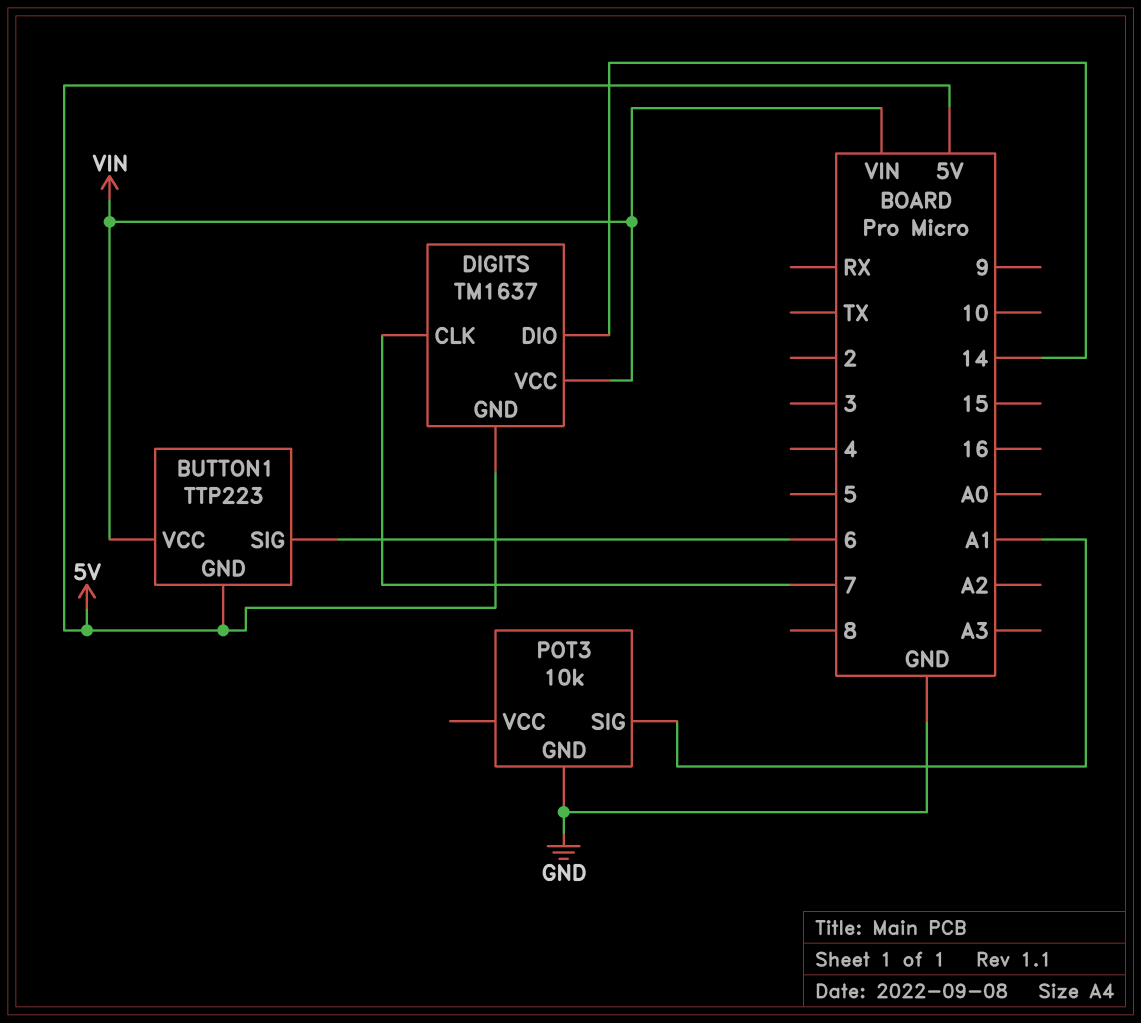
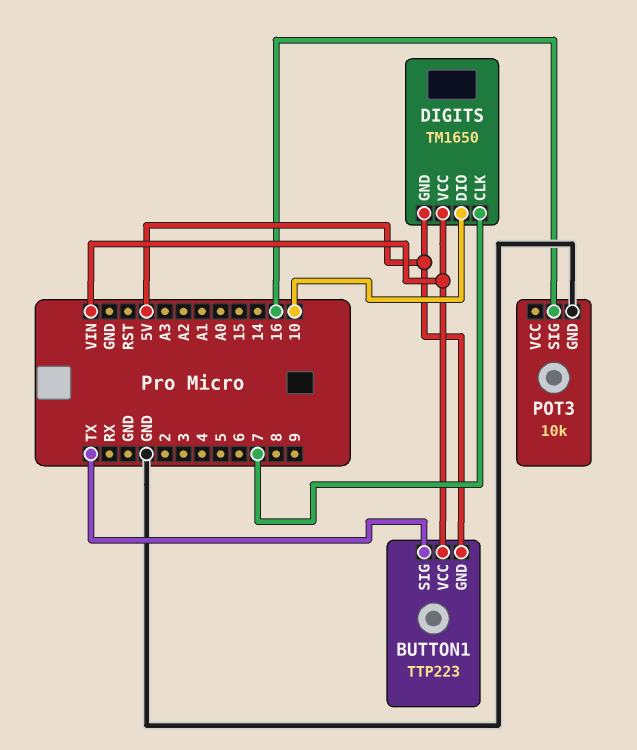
BUTTON1 pin SIG: 6 -> TX
DIGITS: TM1637 -> TM1650
DIGITS pin DIO: 14 -> 10
POT3 pin SIG: A1 -> 16

